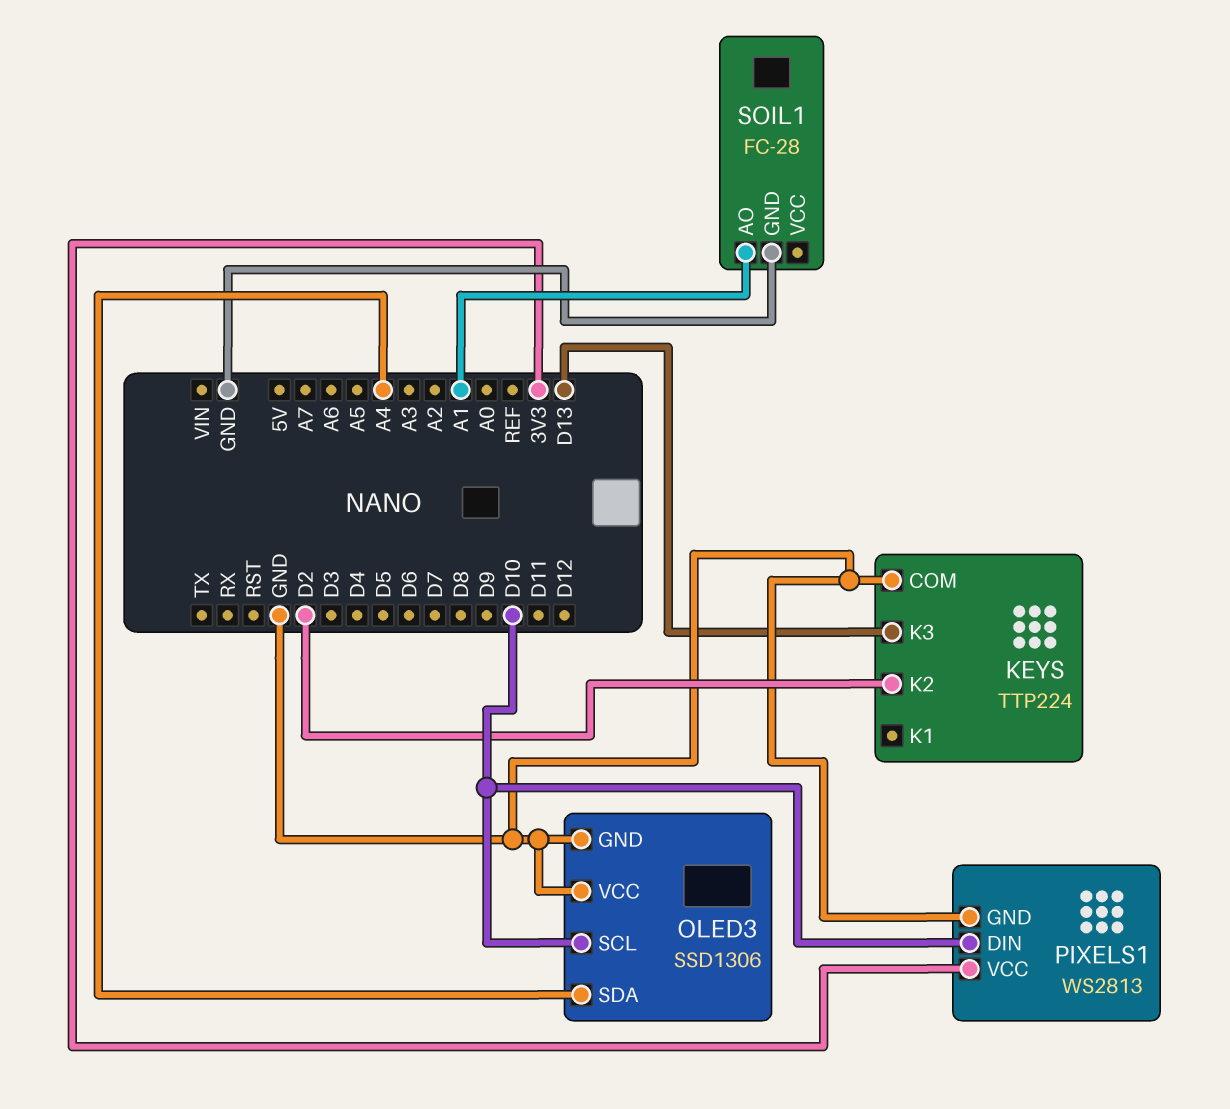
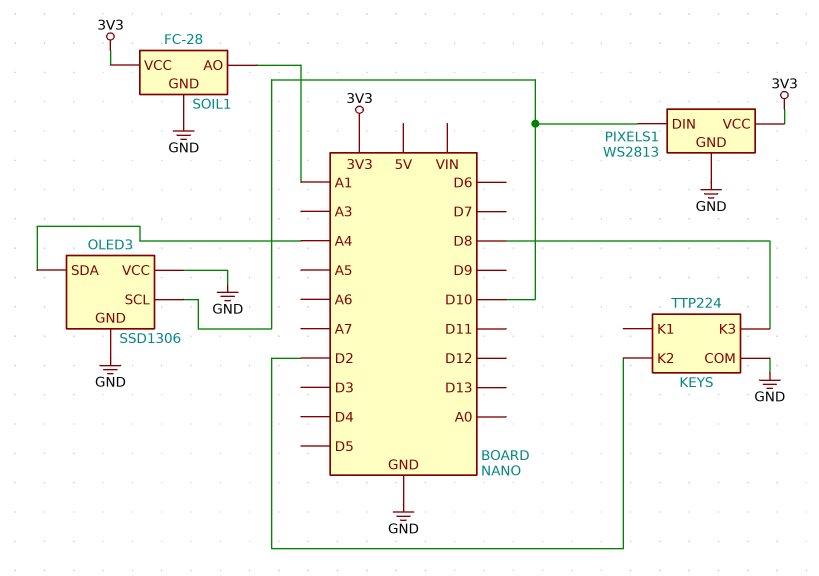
KEYS pin K3: D13 -> D8
SOIL1 pin VCC: none -> 3V3

